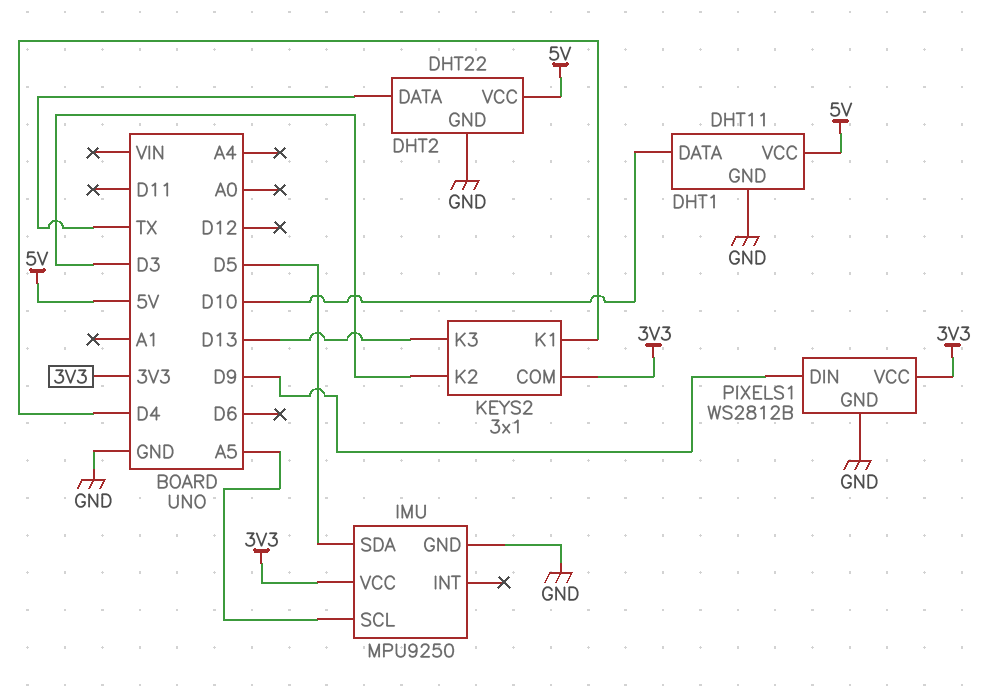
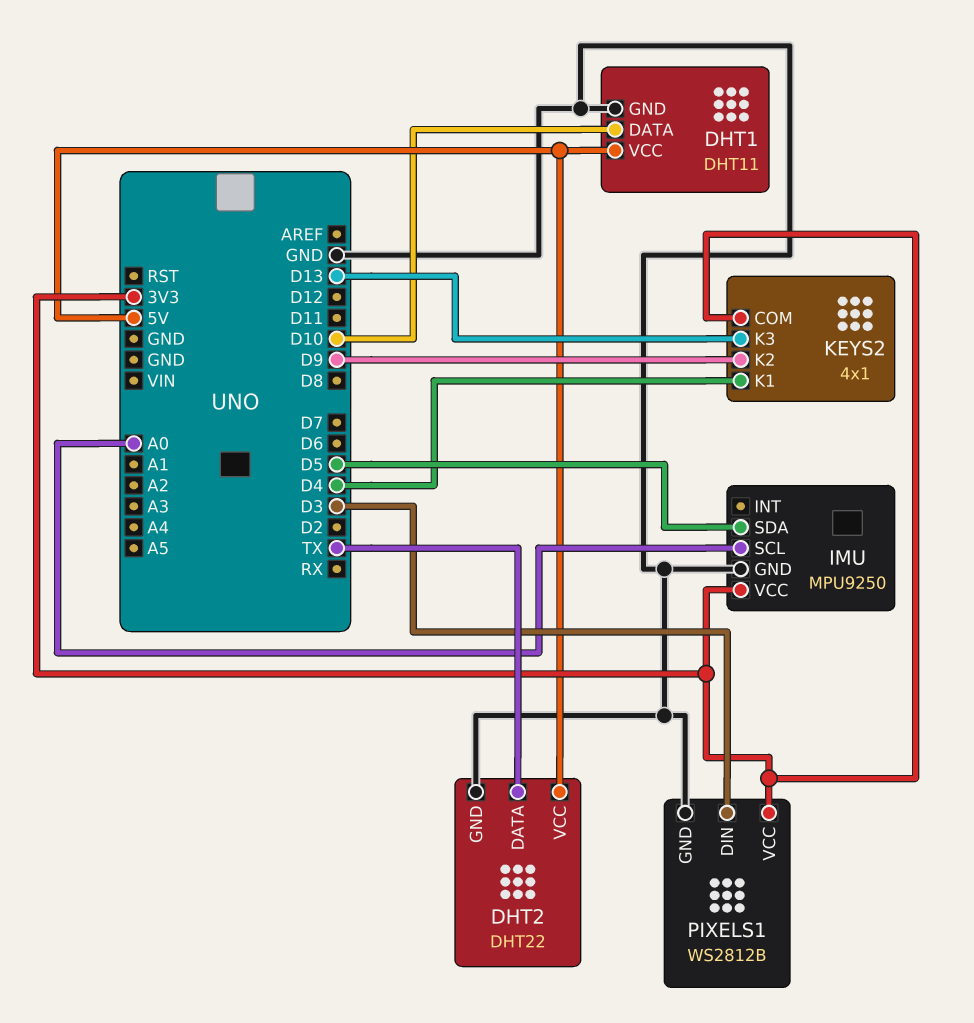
IMU pin SCL: A5 -> A0
KEYS2: 3x1 -> 4x1
KEYS2 pin K2: D3 -> D9
PIXELS1 pin DIN: D9 -> D3

